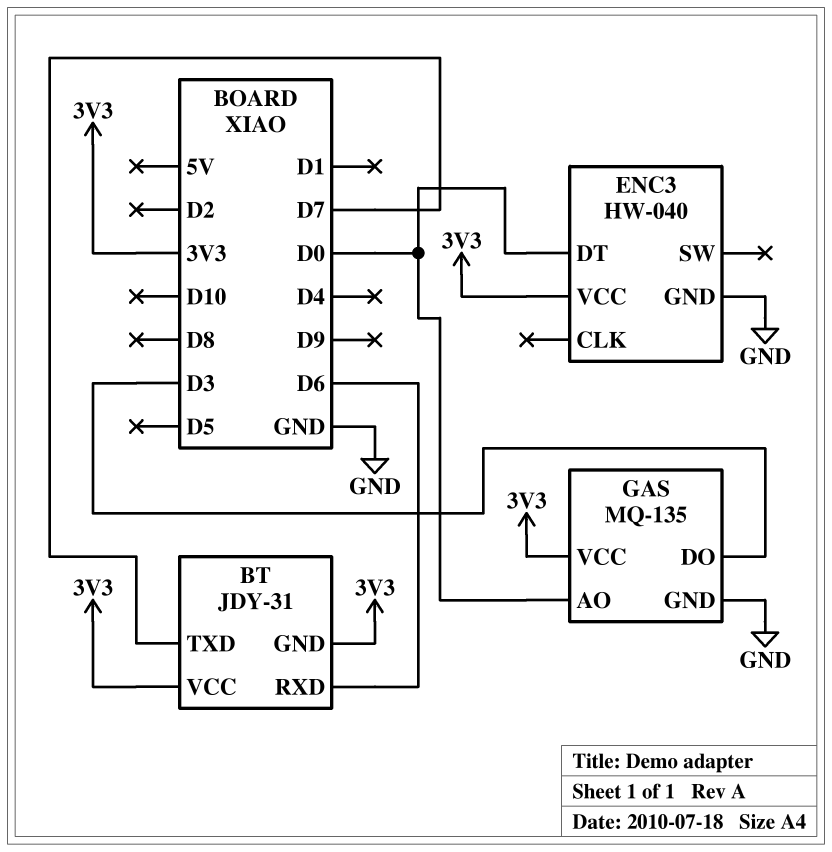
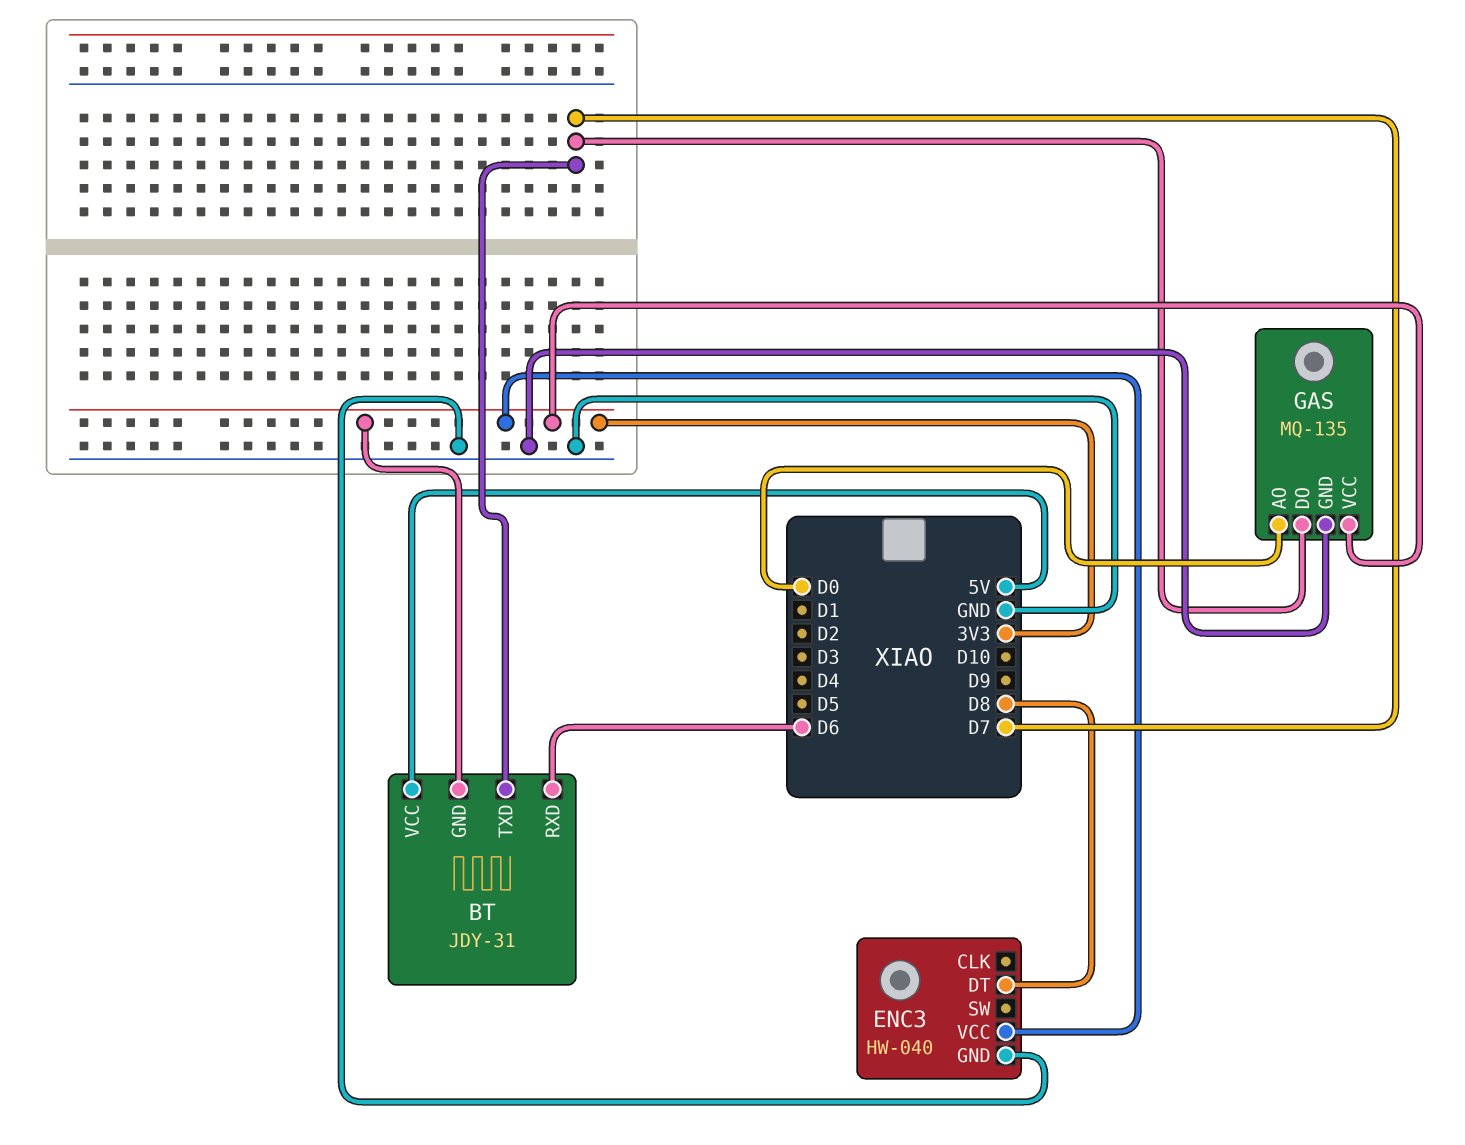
BT pin VCC: 3V3 -> 5V
ENC3 pin DT: D0 -> D8
GAS pin DO: D3 -> D7

